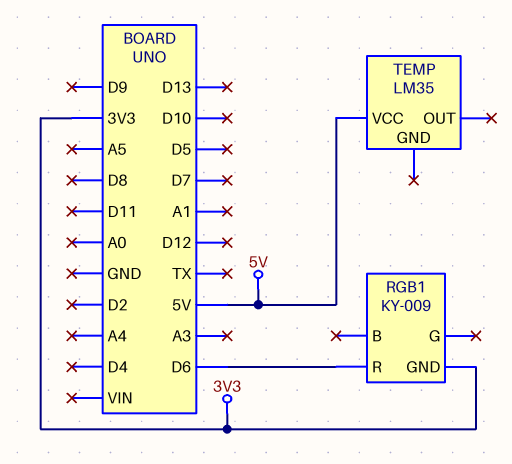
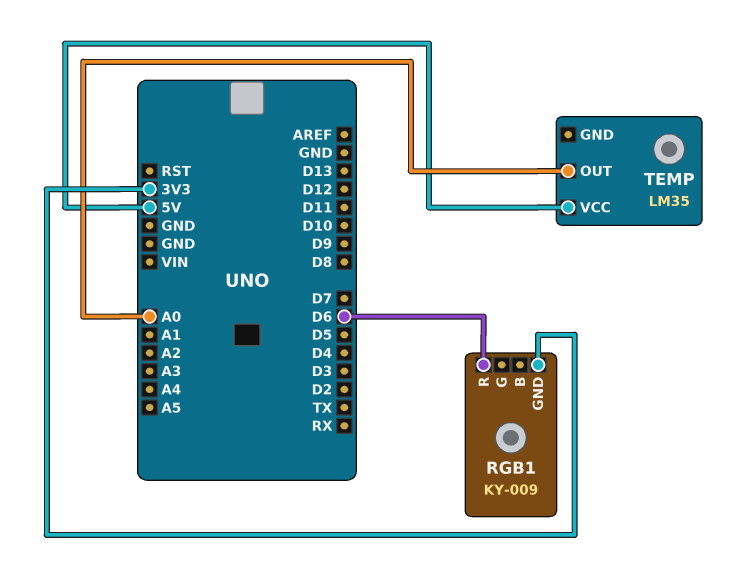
TEMP pin OUT: none -> A0

